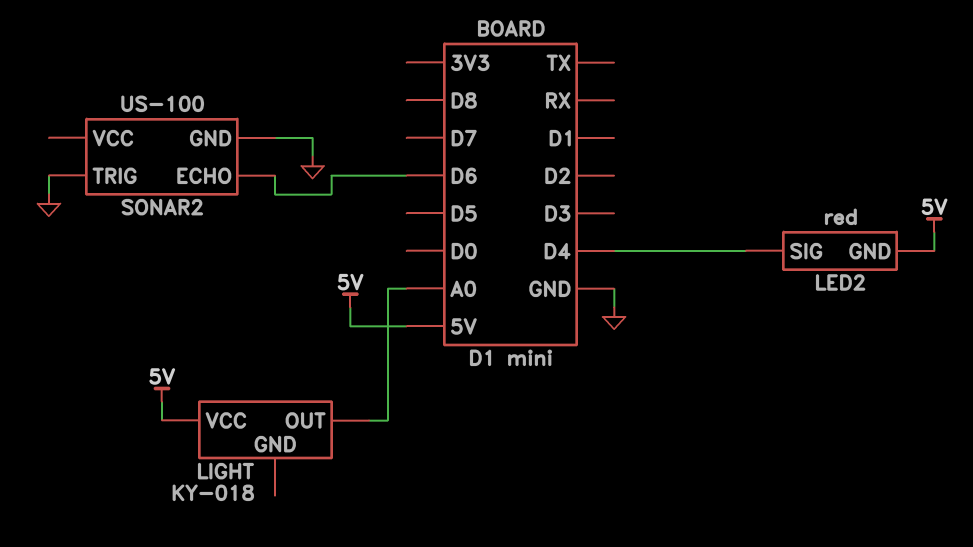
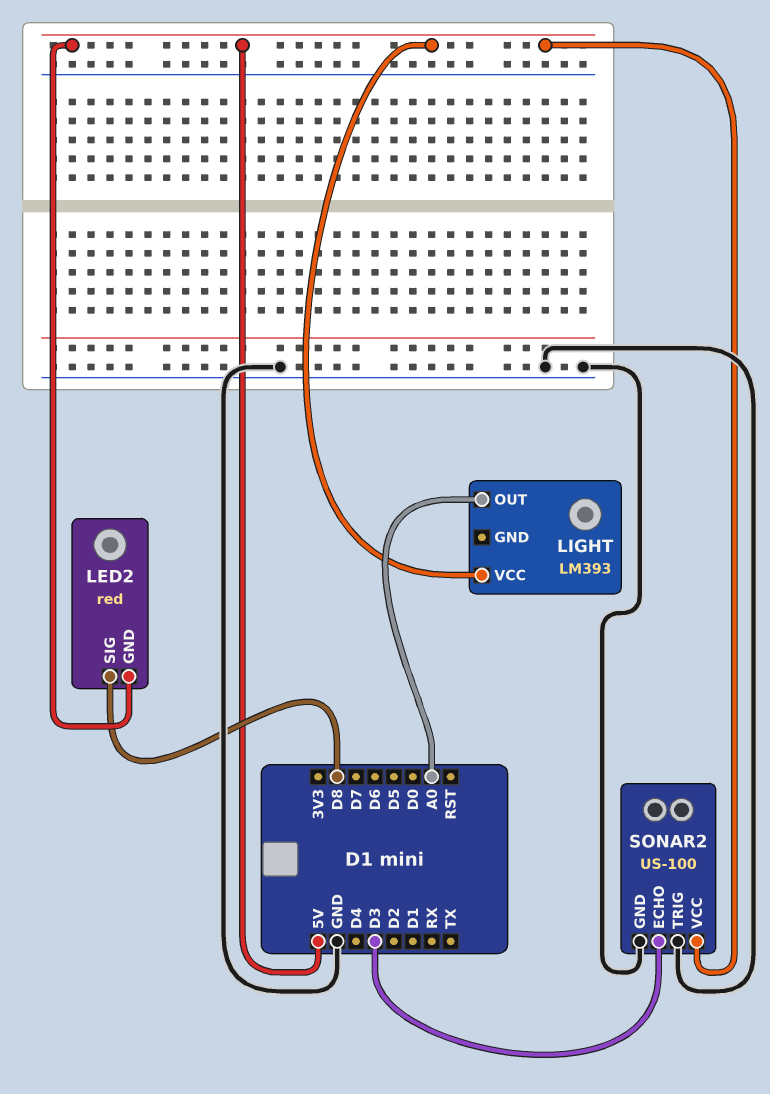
LED2 pin SIG: D4 -> D8
LIGHT: KY-018 -> LM393
SONAR2 pin ECHO: D6 -> D3
SONAR2 pin VCC: none -> 5V

